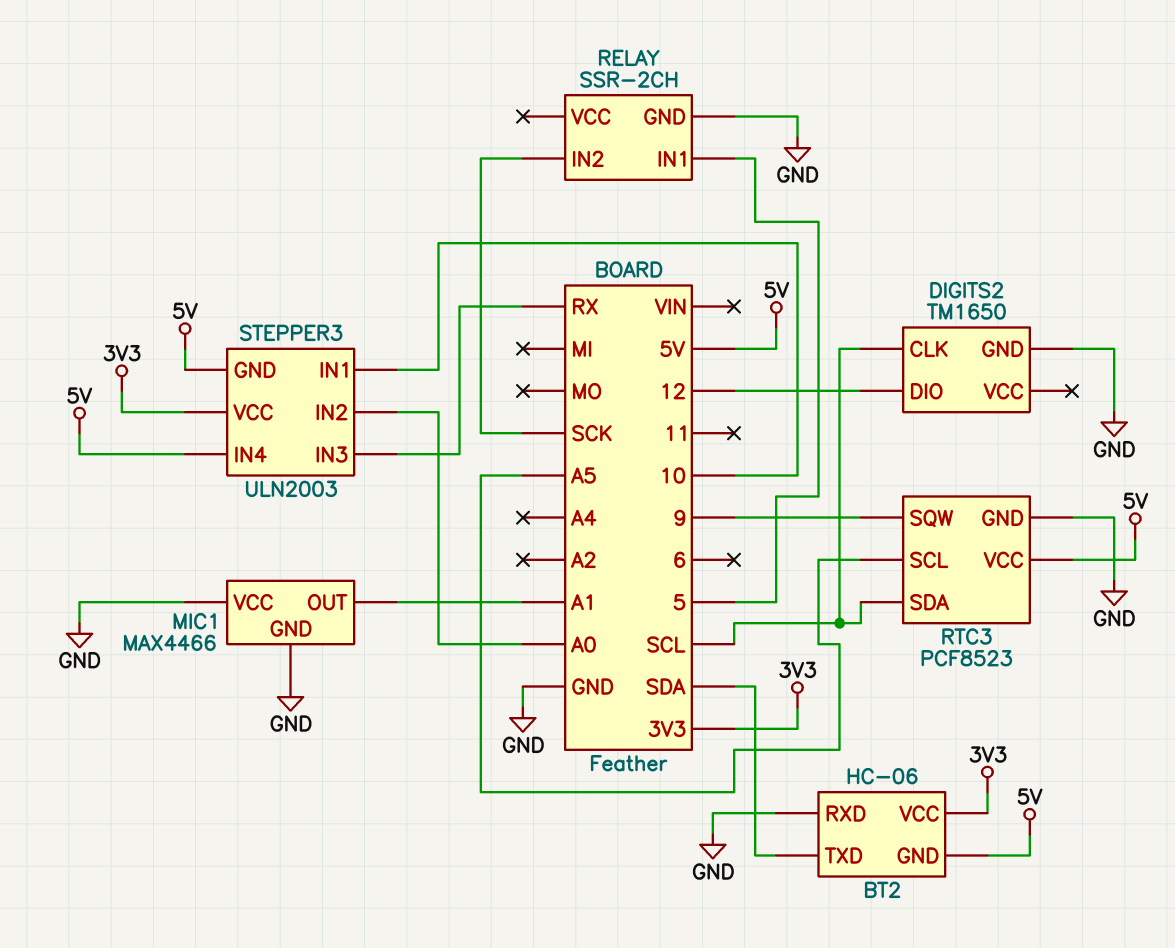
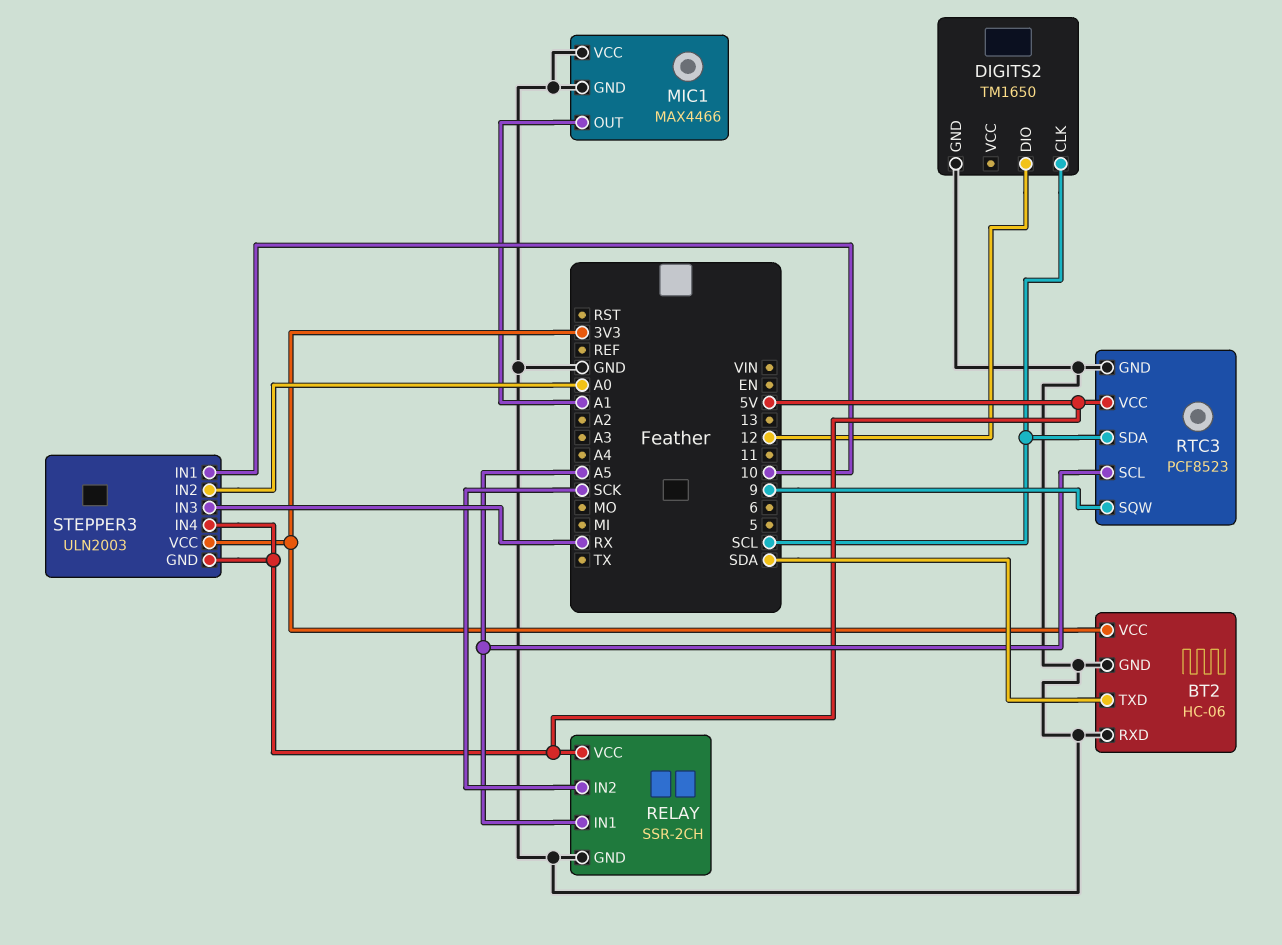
BT2 pin GND: 5V -> GND
RELAY pin IN1: 5 -> A5
RELAY pin VCC: none -> 5V

